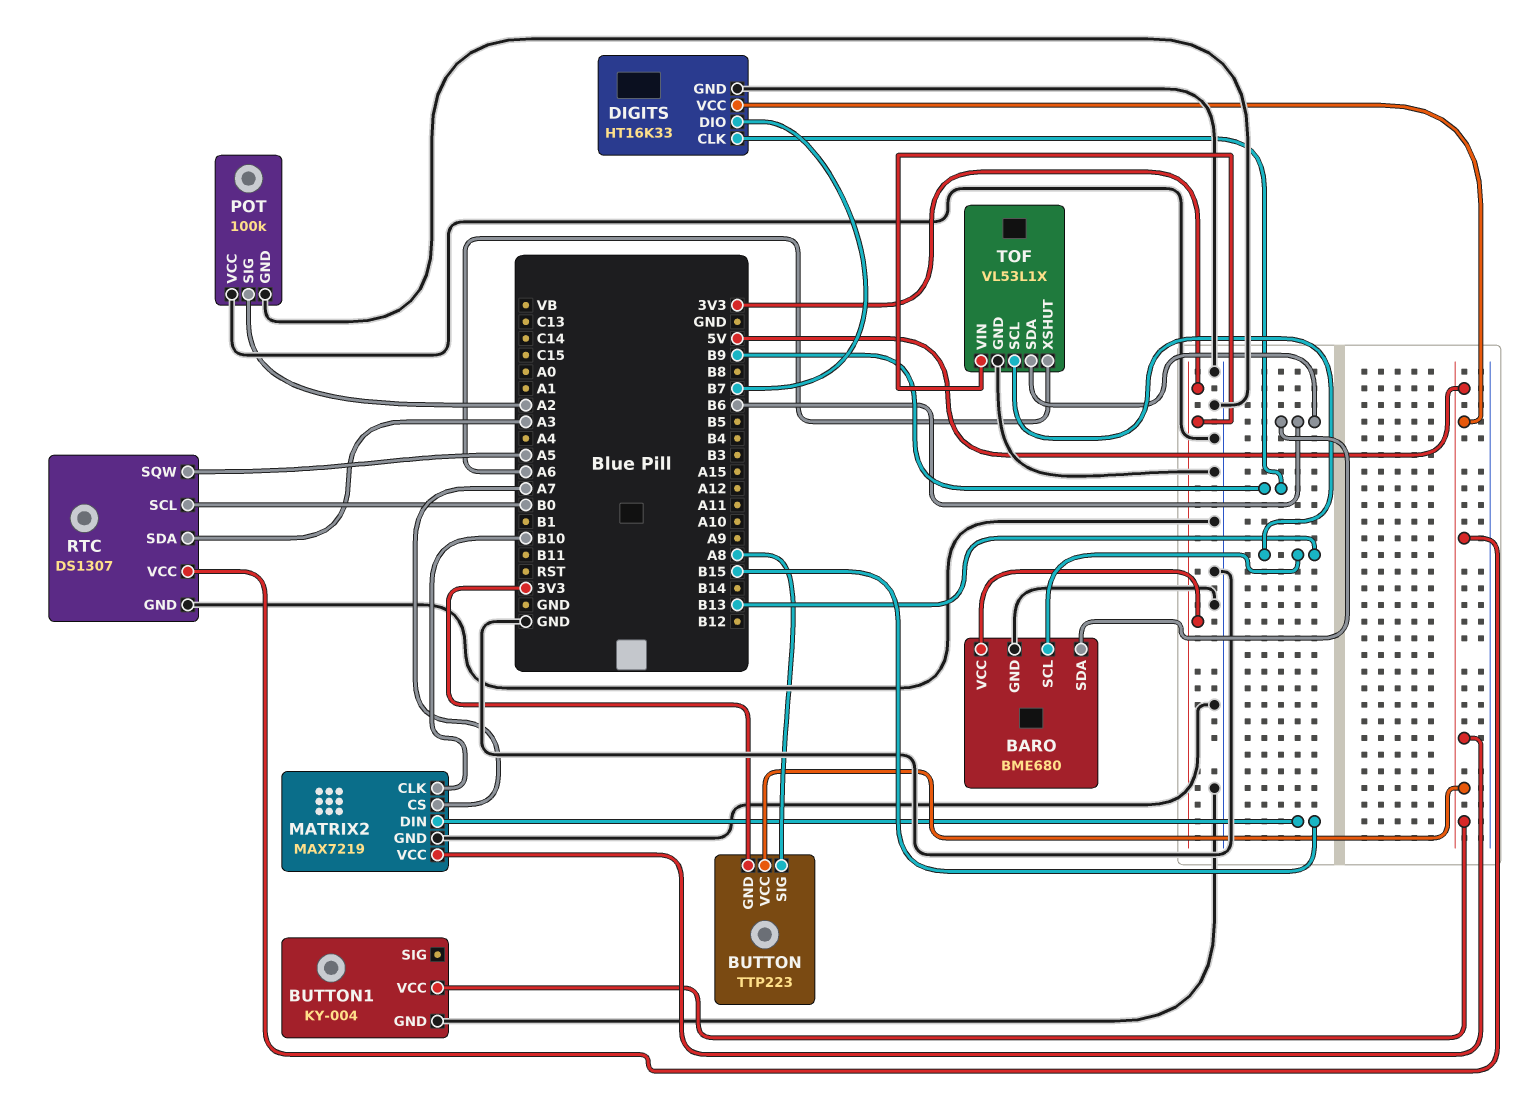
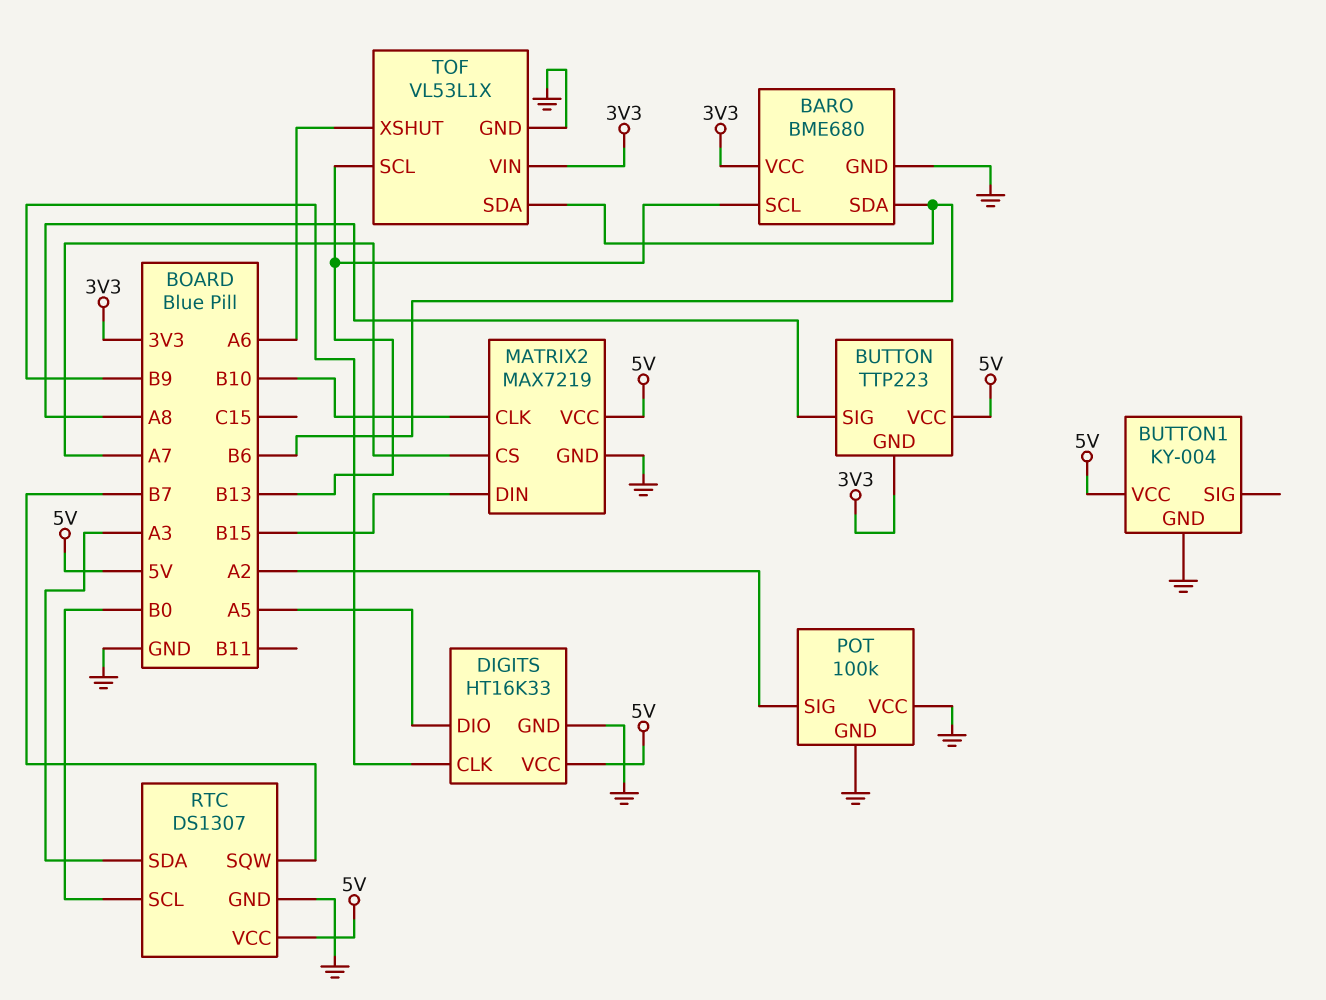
DIGITS pin DIO: B7 -> A5
RTC pin SQW: A5 -> B7

